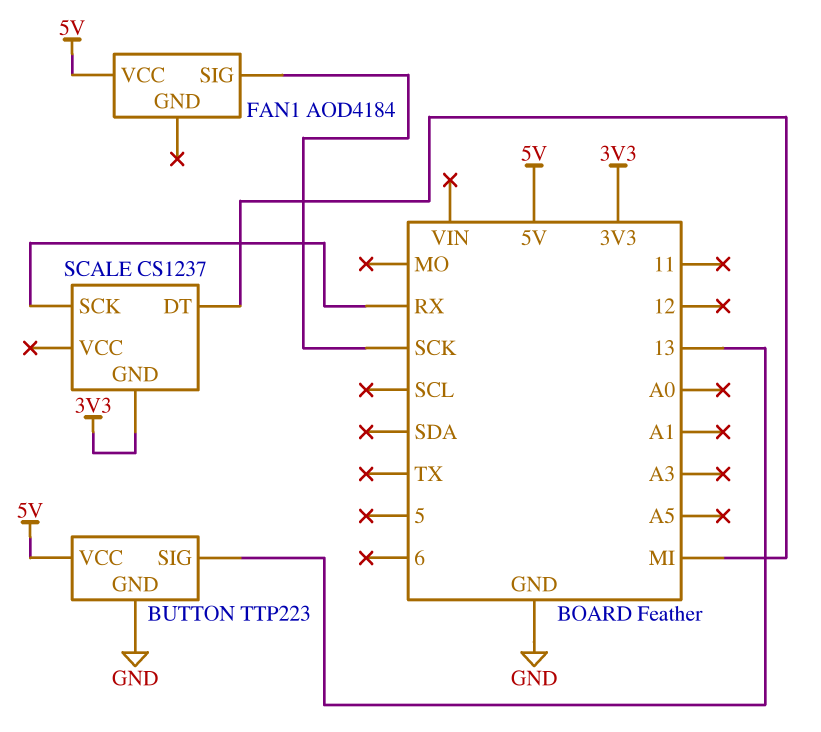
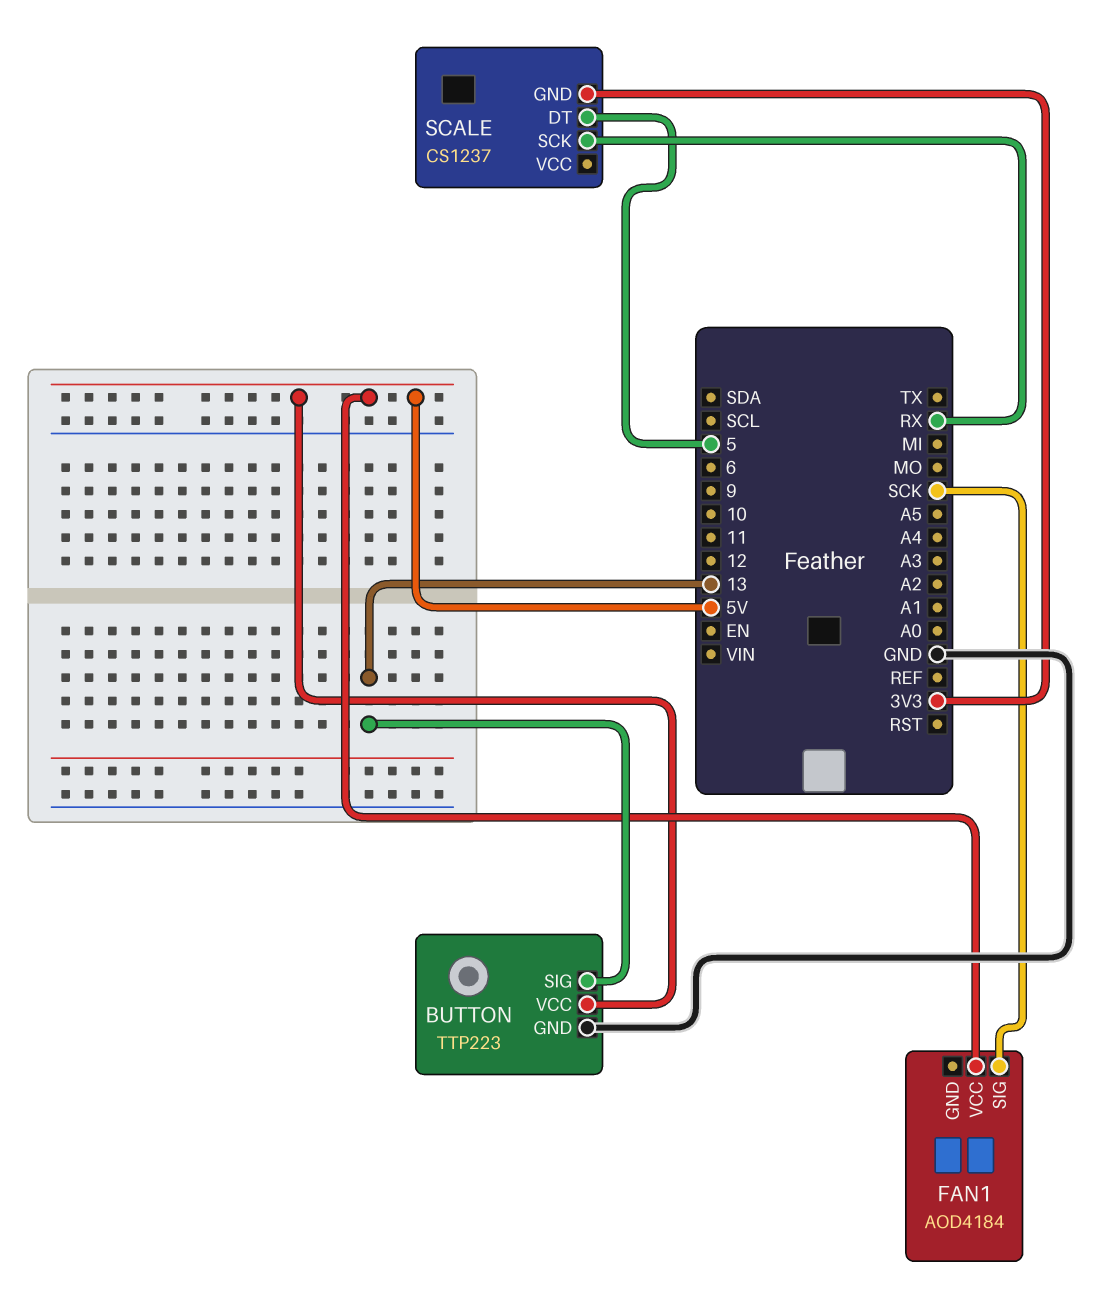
SCALE pin DT: MI -> 5

